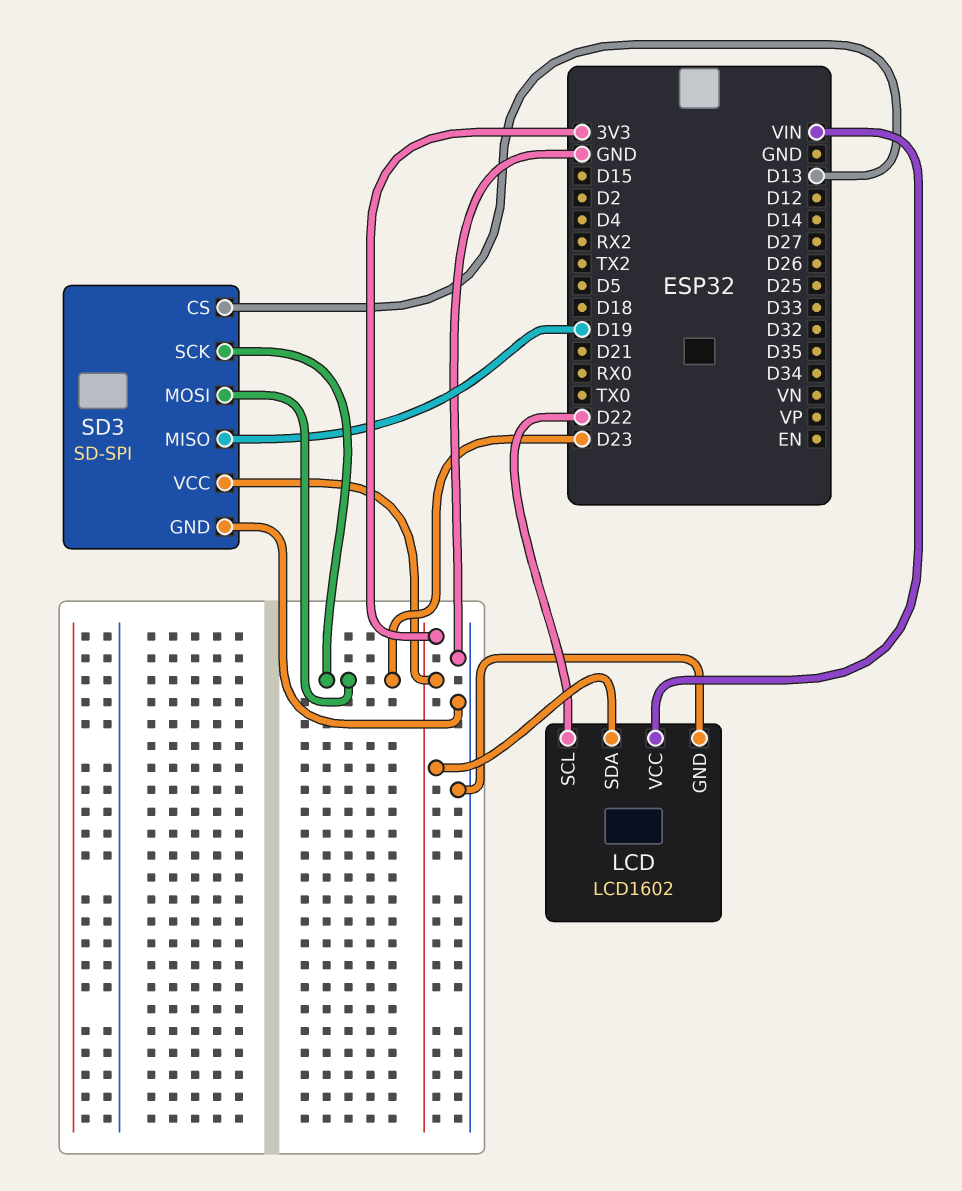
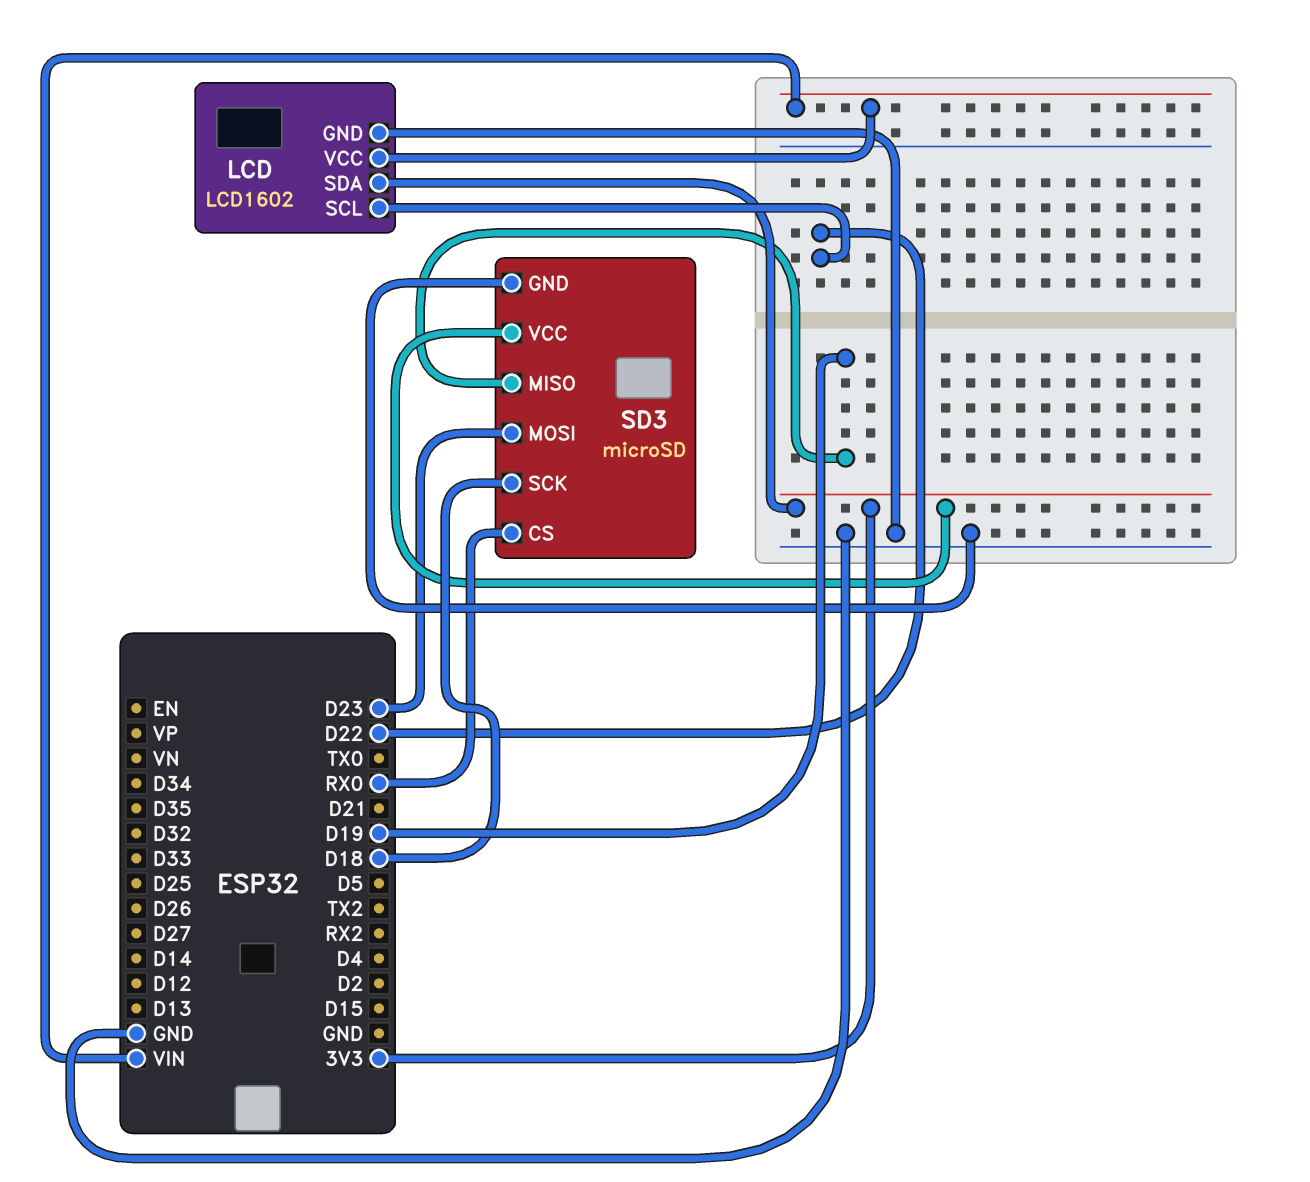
SD3: SD-SPI -> microSD
SD3 pin CS: D13 -> RX0
SD3 pin SCK: D23 -> D18

